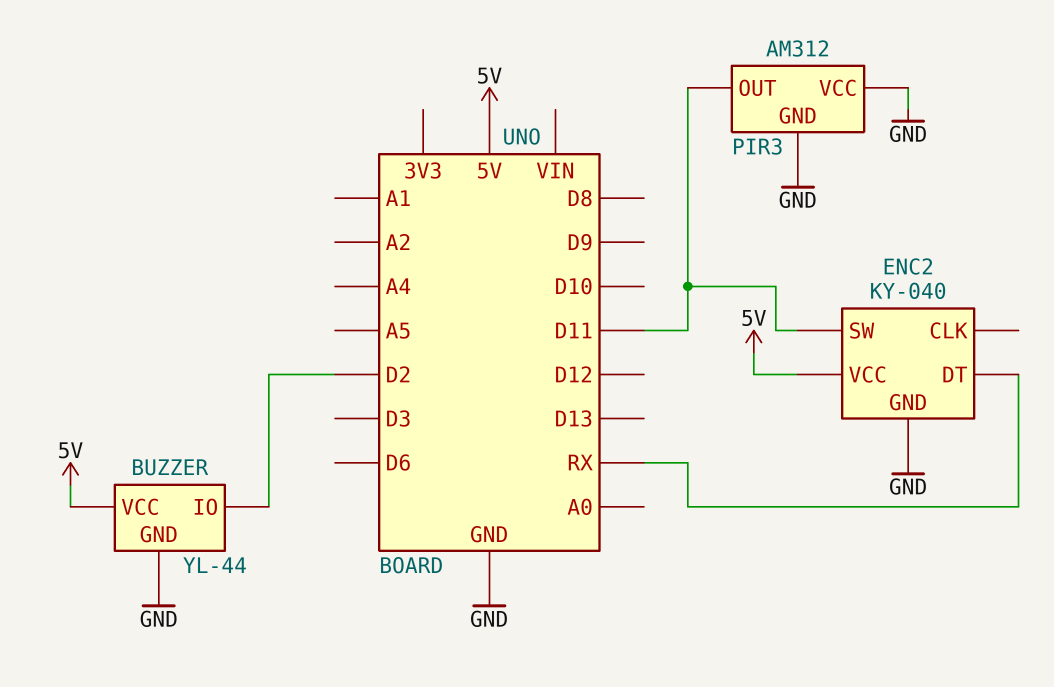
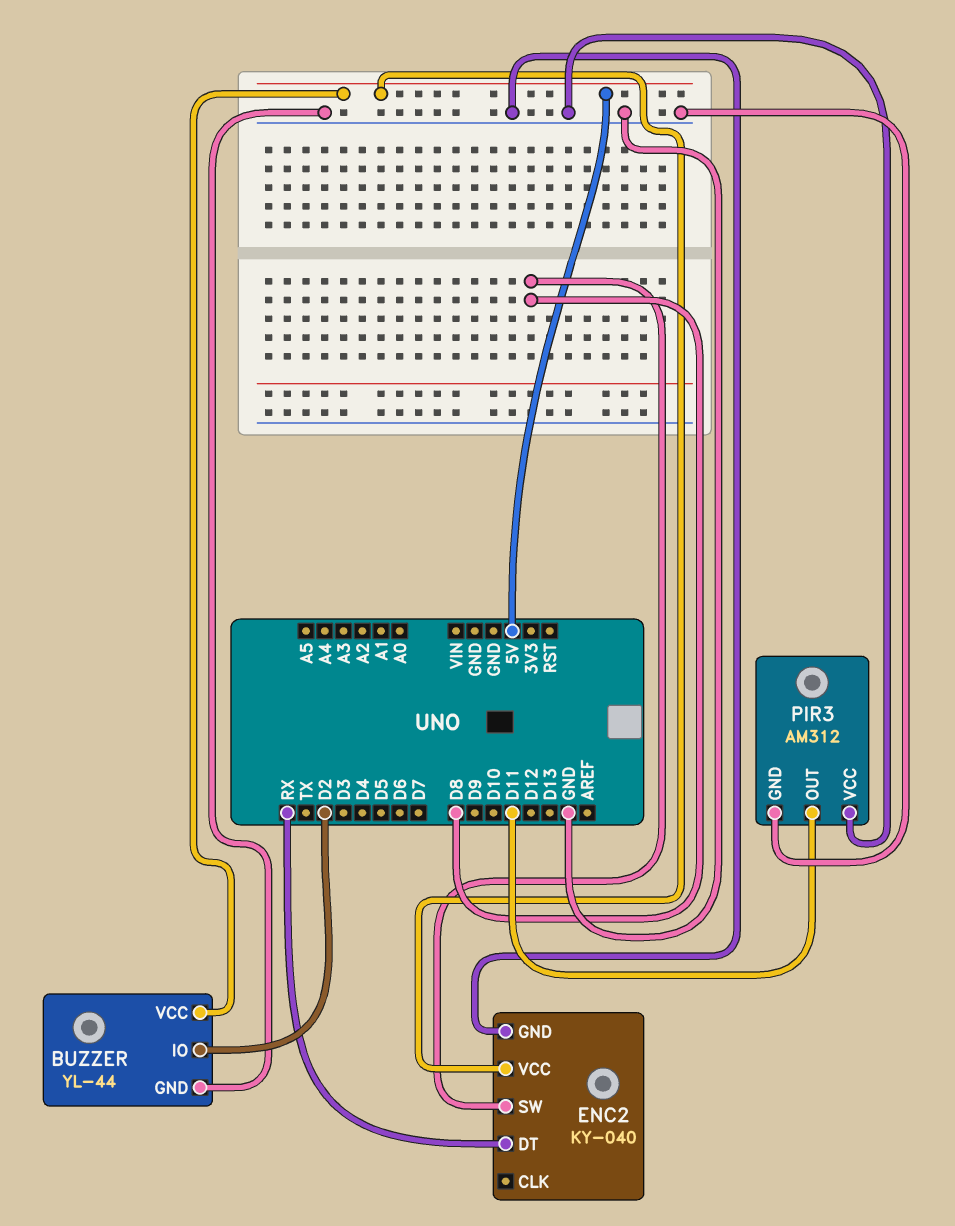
ENC2 pin SW: D11 -> D8

